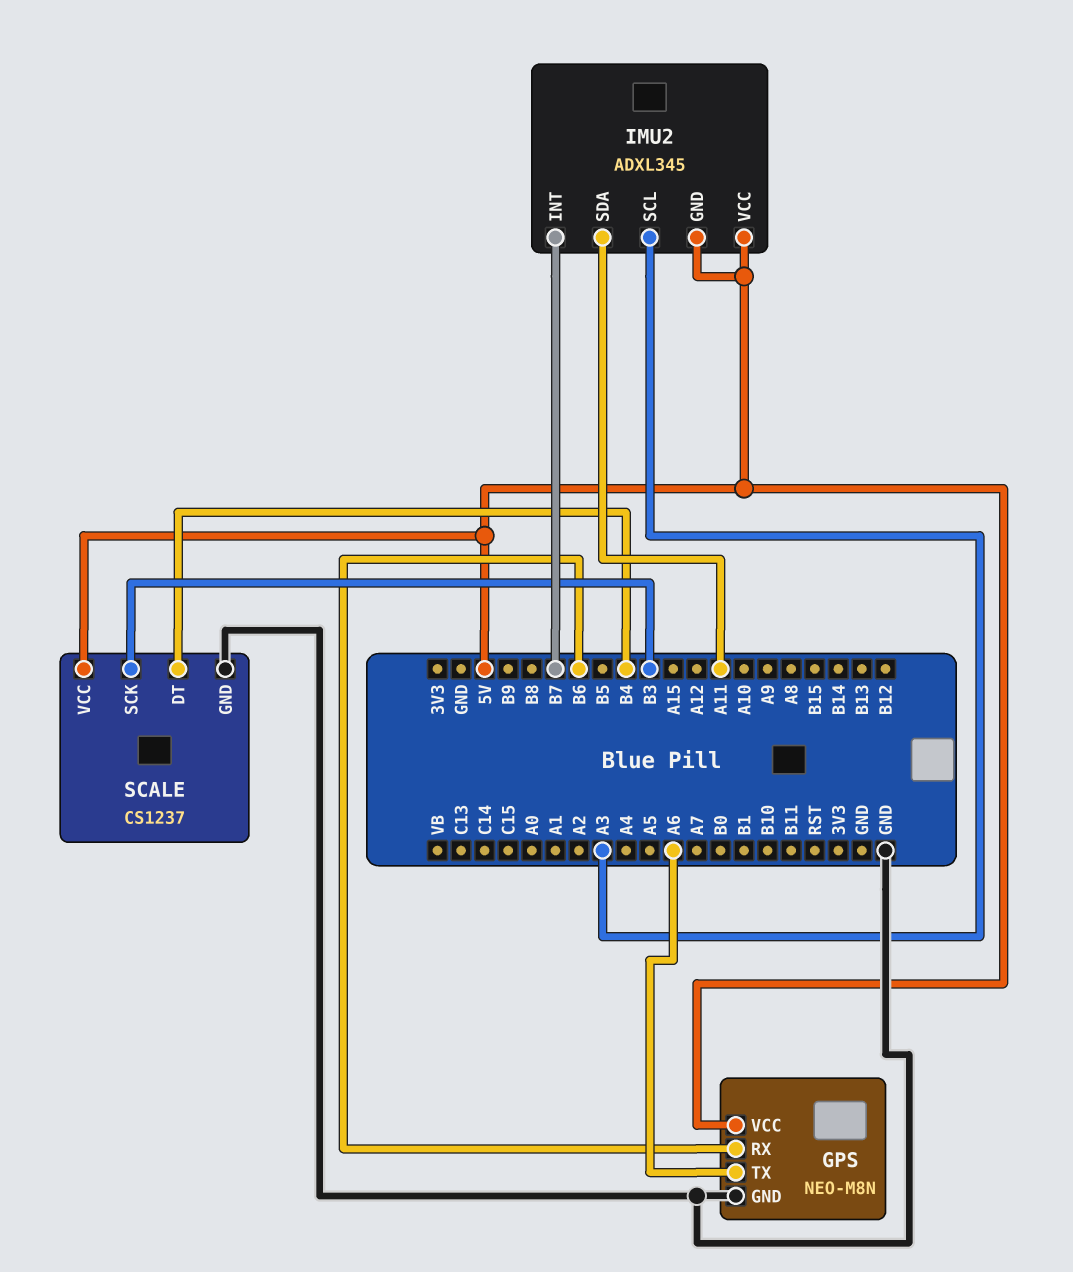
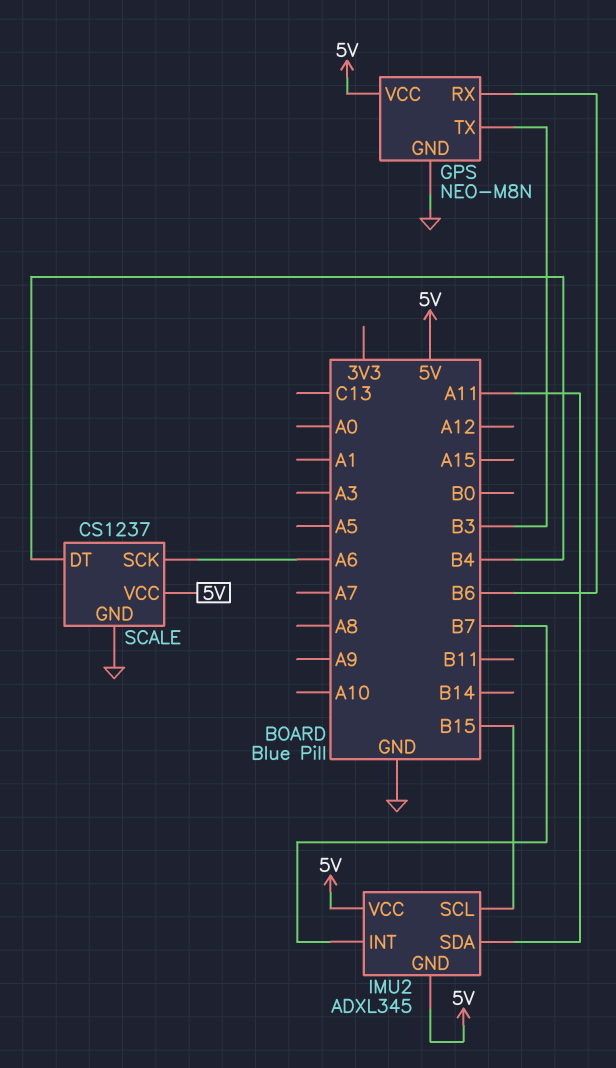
GPS pin TX: A6 -> B3
IMU2 pin SCL: A3 -> B15
SCALE pin SCK: B3 -> A6

